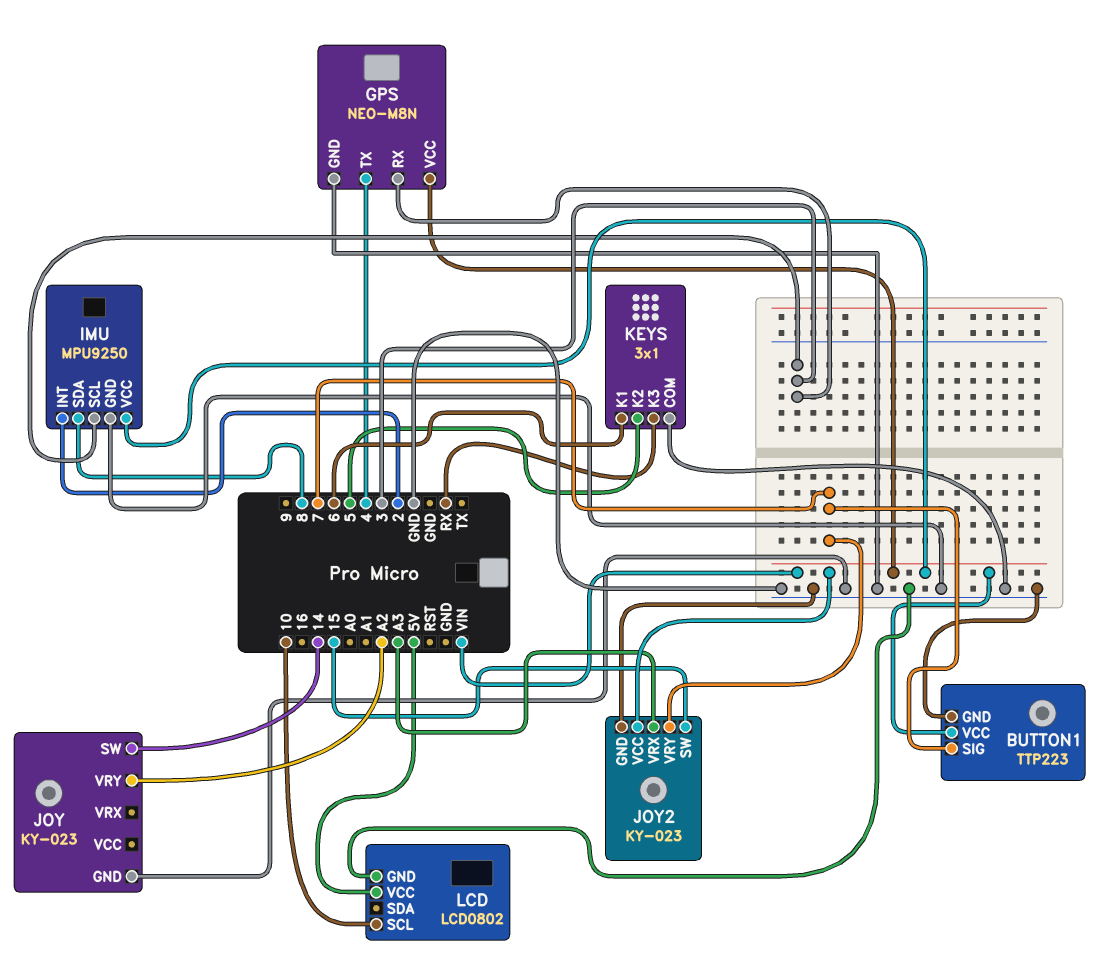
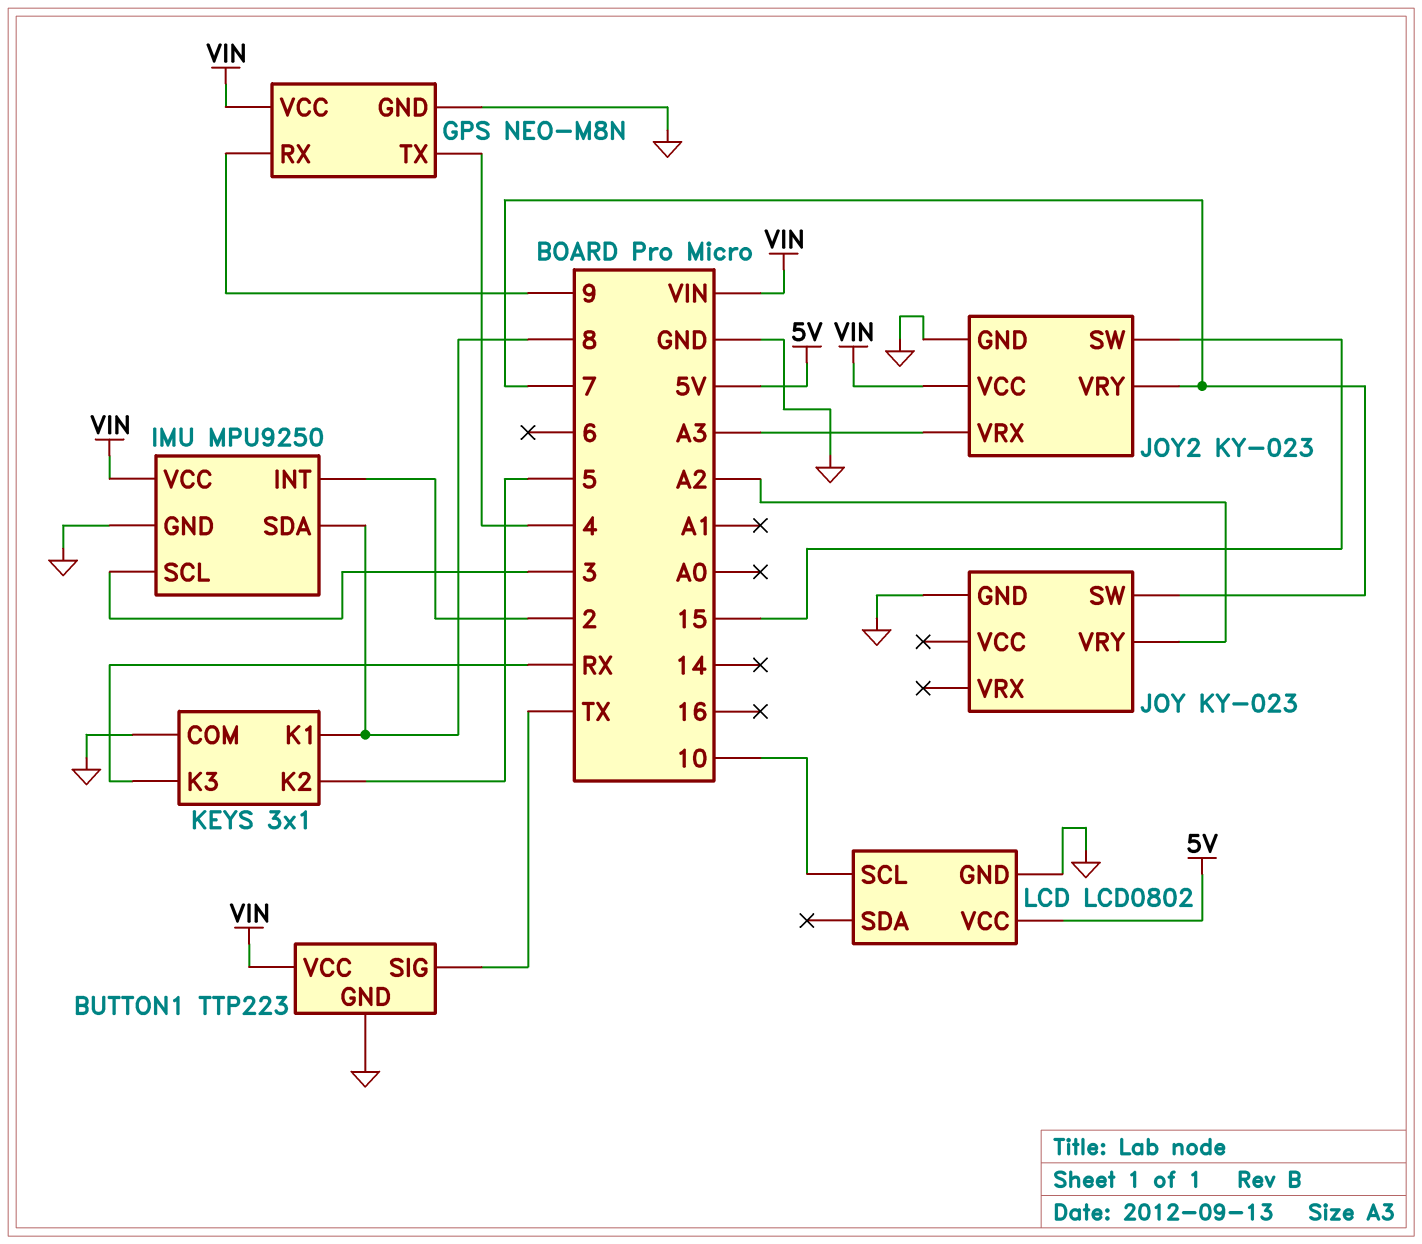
BUTTON1 pin SIG: 7 -> TX
GPS pin RX: 3 -> 9
JOY pin SW: 14 -> 7
KEYS pin K1: 6 -> 8

